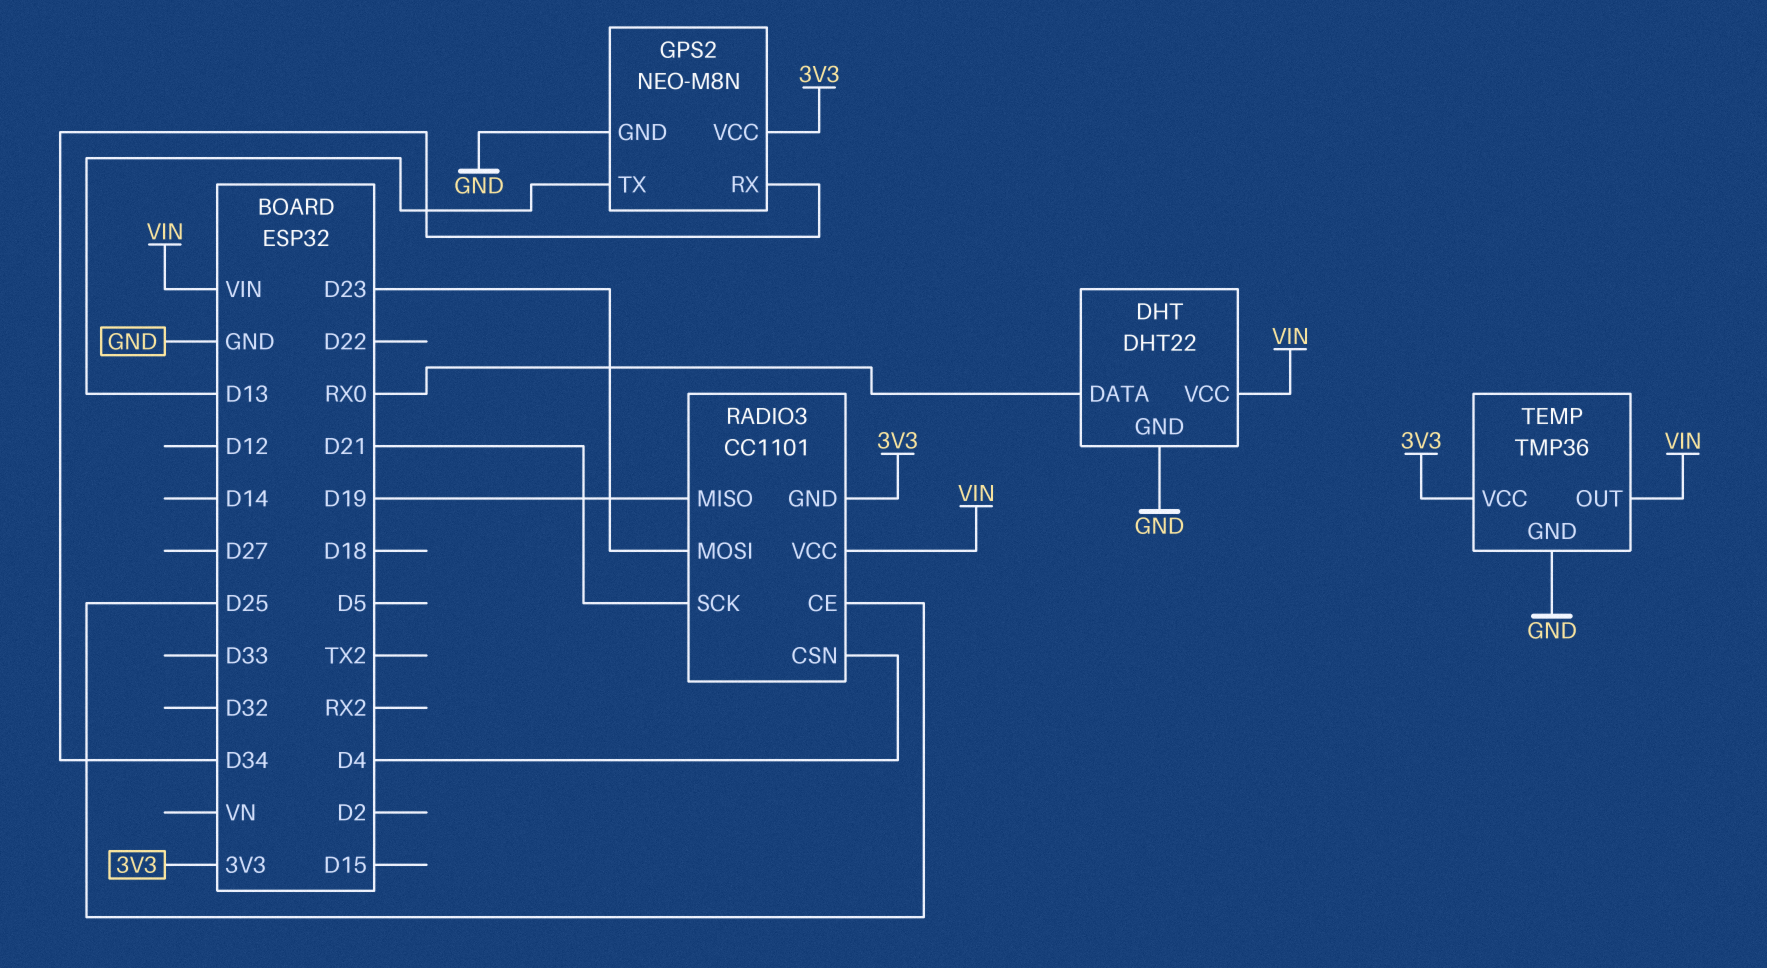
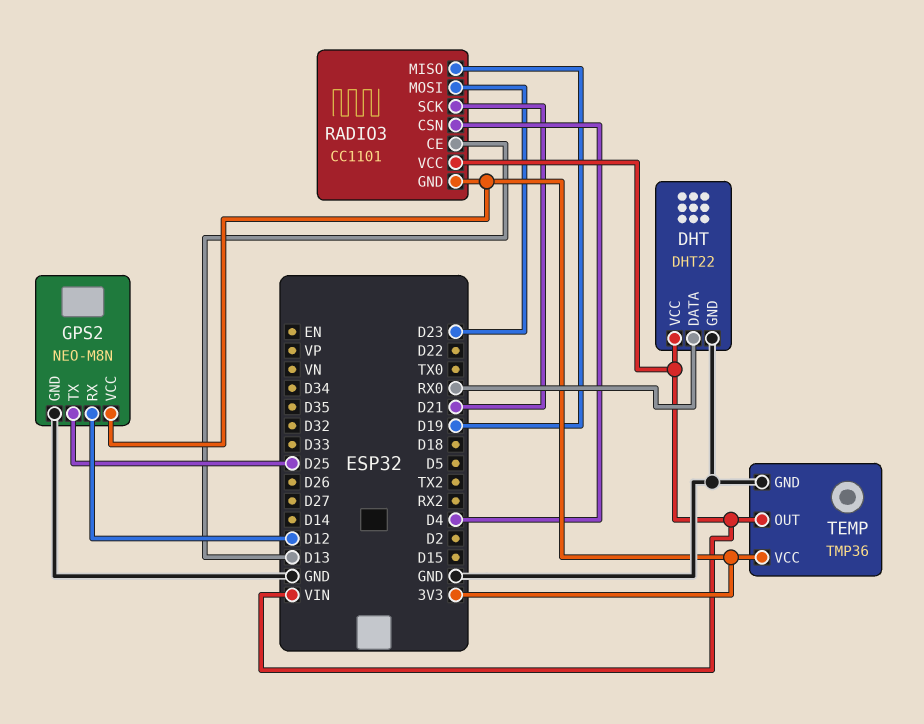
GPS2 pin RX: D34 -> D12
GPS2 pin TX: D13 -> D25
RADIO3 pin CE: D25 -> D13

